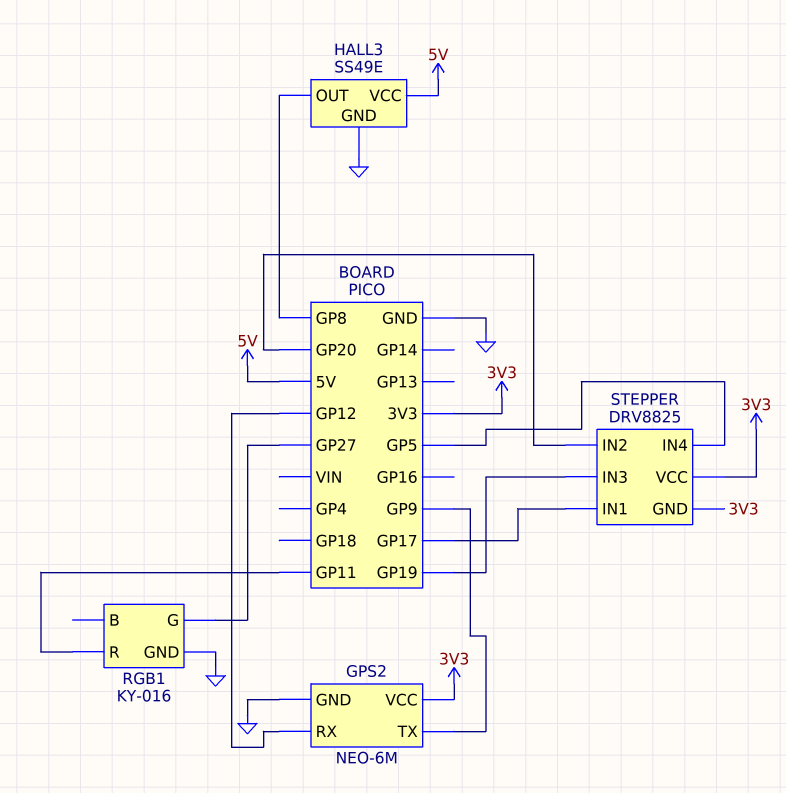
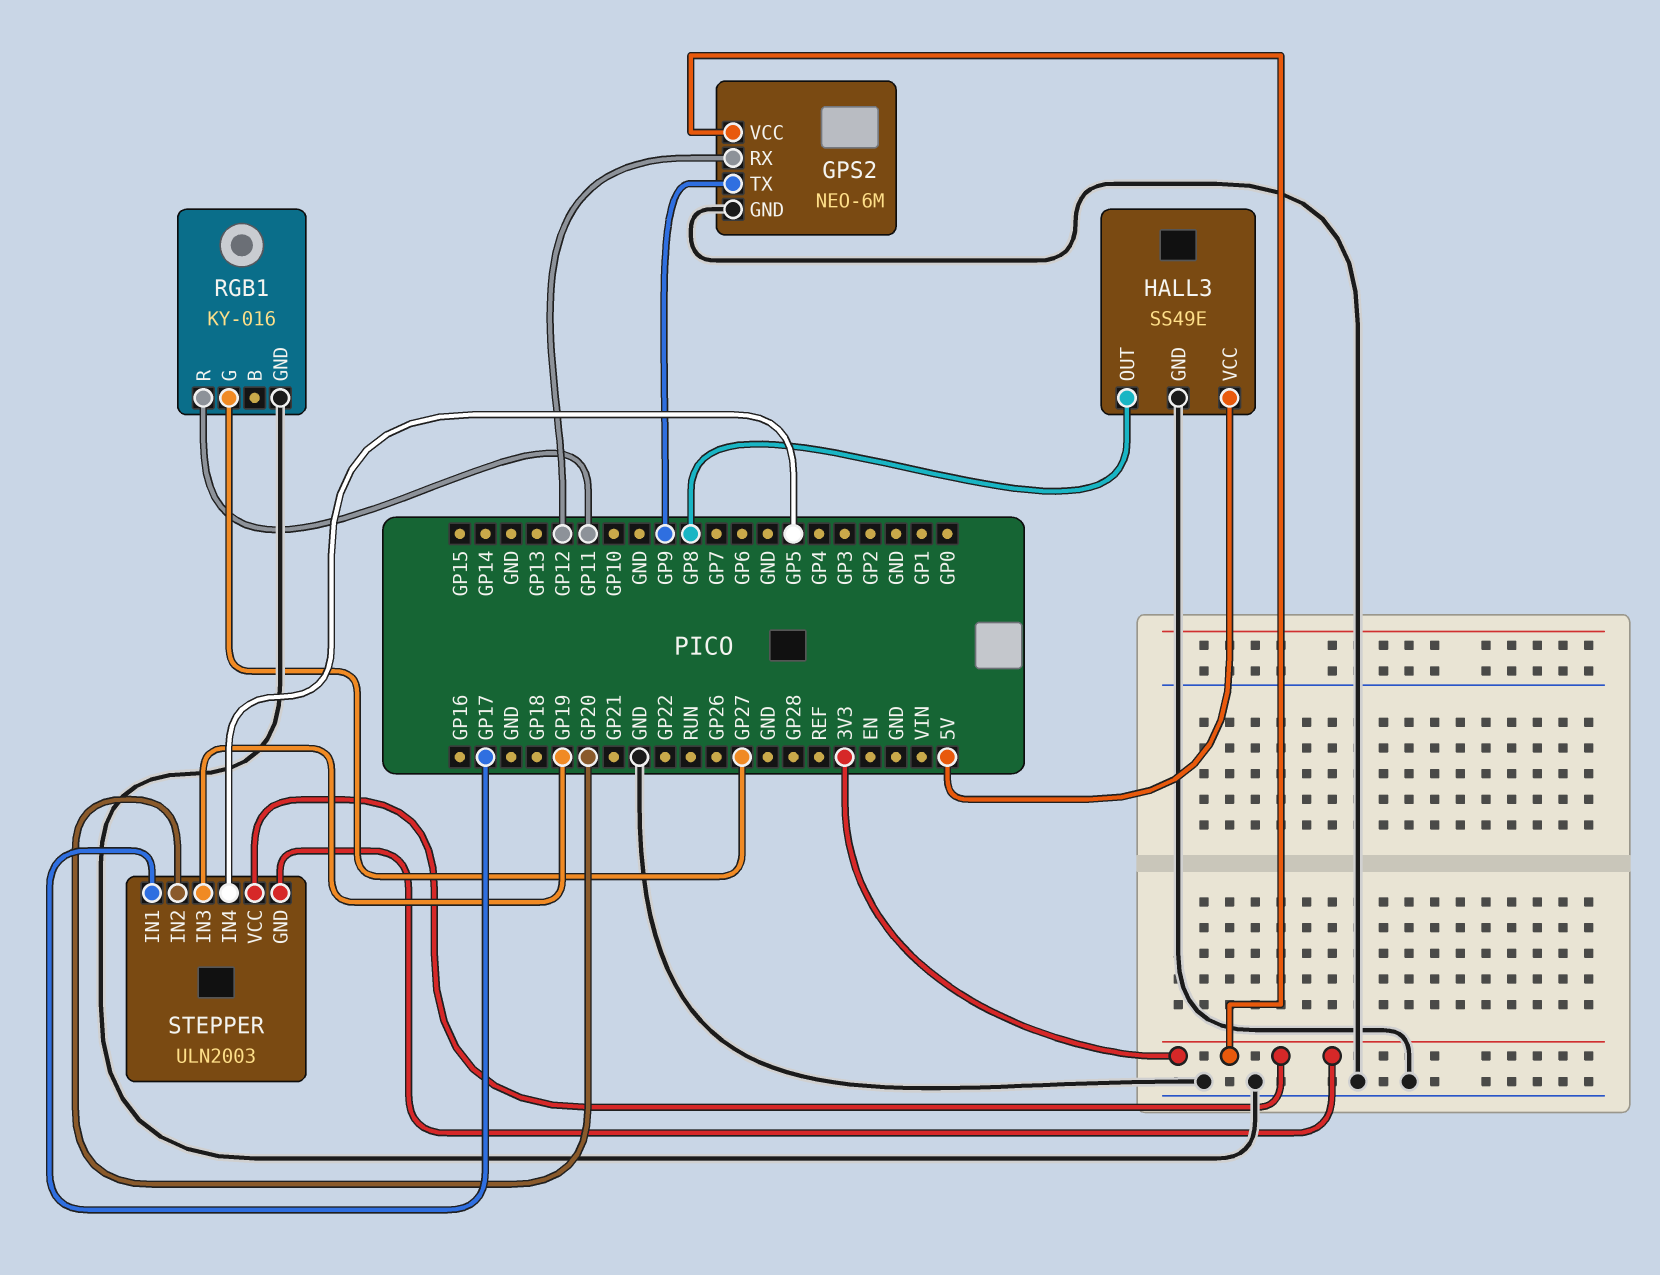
STEPPER: DRV8825 -> ULN2003

